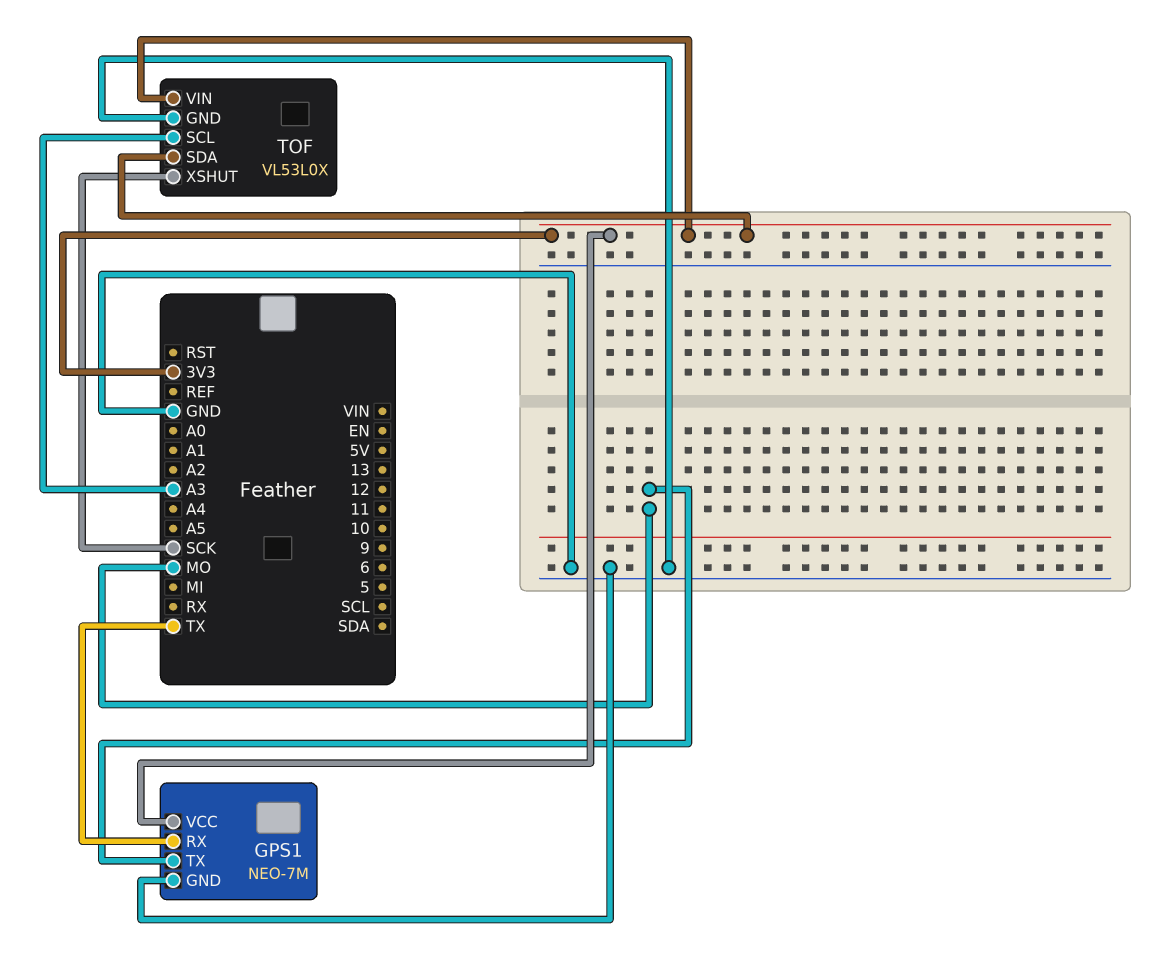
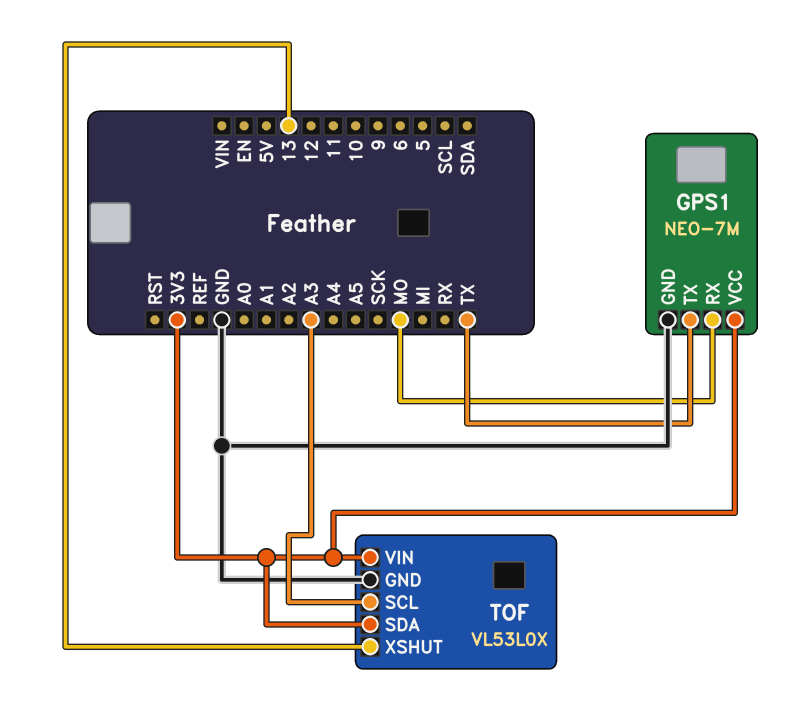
GPS1 pin RX: TX -> MO
GPS1 pin TX: MO -> TX
TOF pin XSHUT: SCK -> 13

